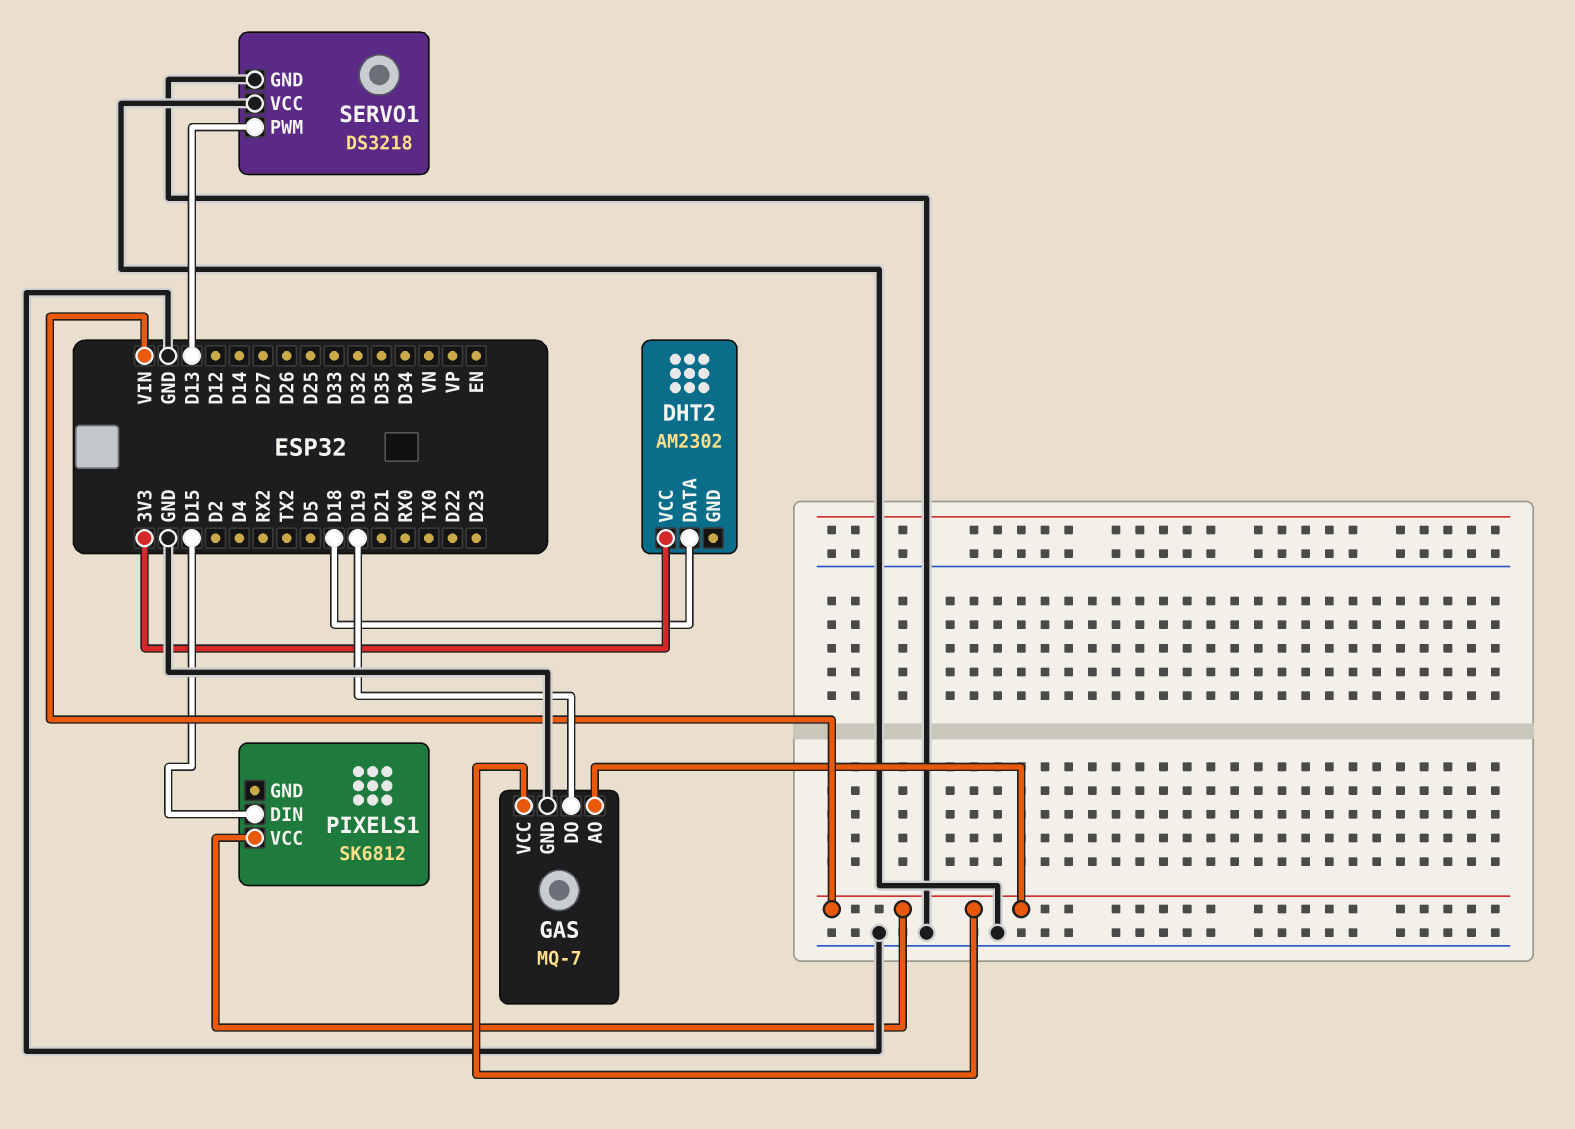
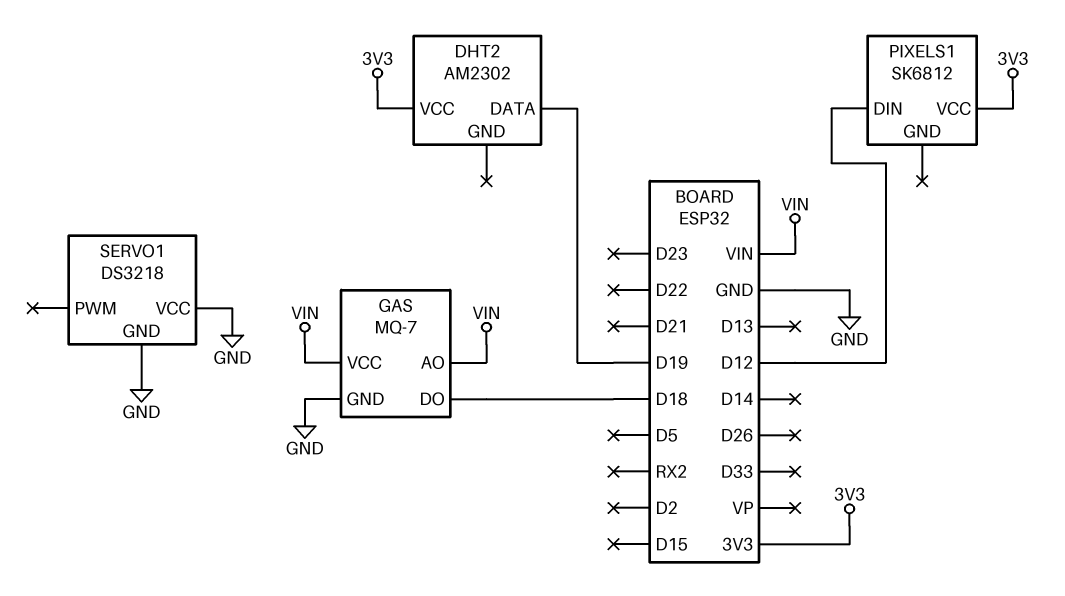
DHT2 pin DATA: D18 -> D19
GAS pin DO: D19 -> D18
PIXELS1 pin DIN: D15 -> D12
PIXELS1 pin VCC: VIN -> 3V3
SERVO1 pin PWM: D13 -> none

